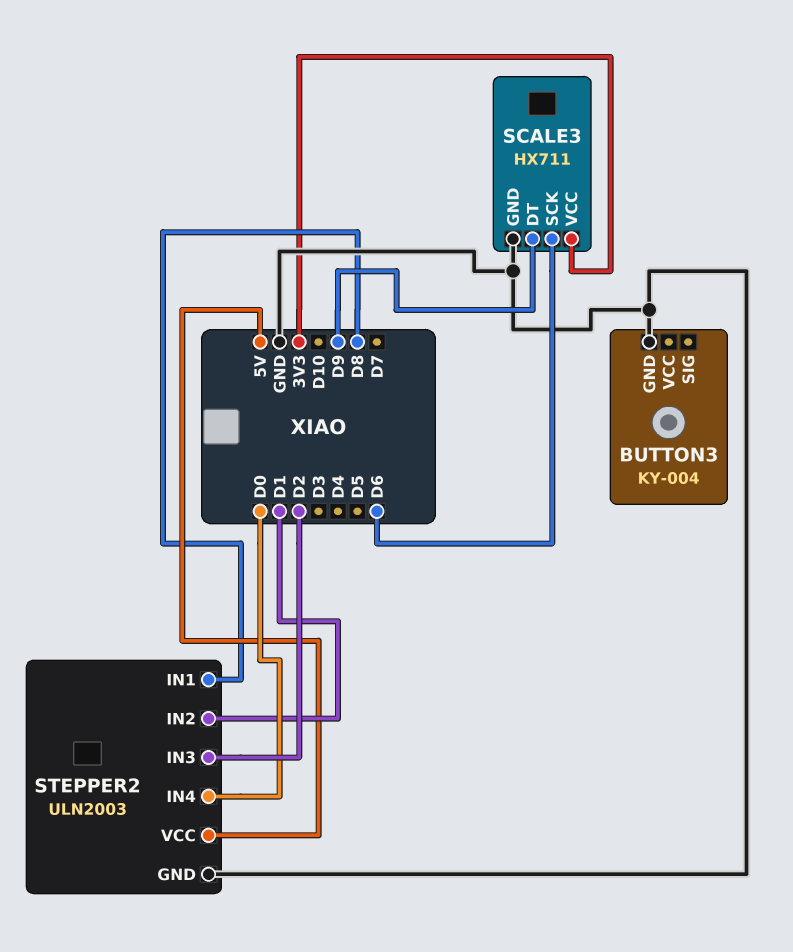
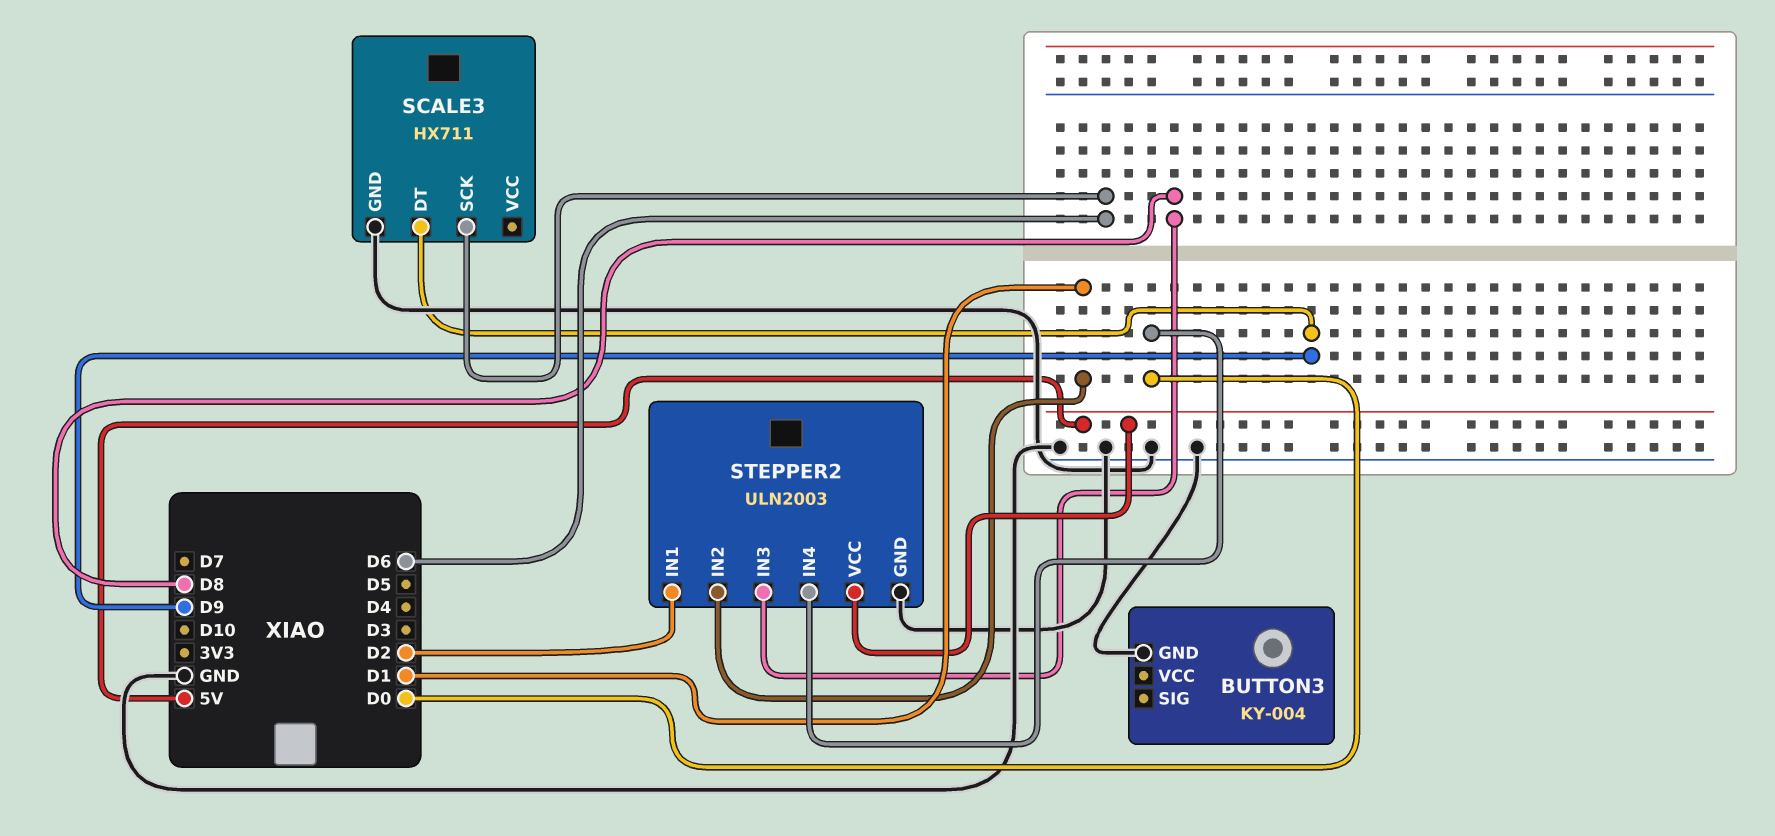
SCALE3 pin VCC: 3V3 -> none
STEPPER2 pin IN1: D8 -> D2
STEPPER2 pin IN3: D2 -> D8

